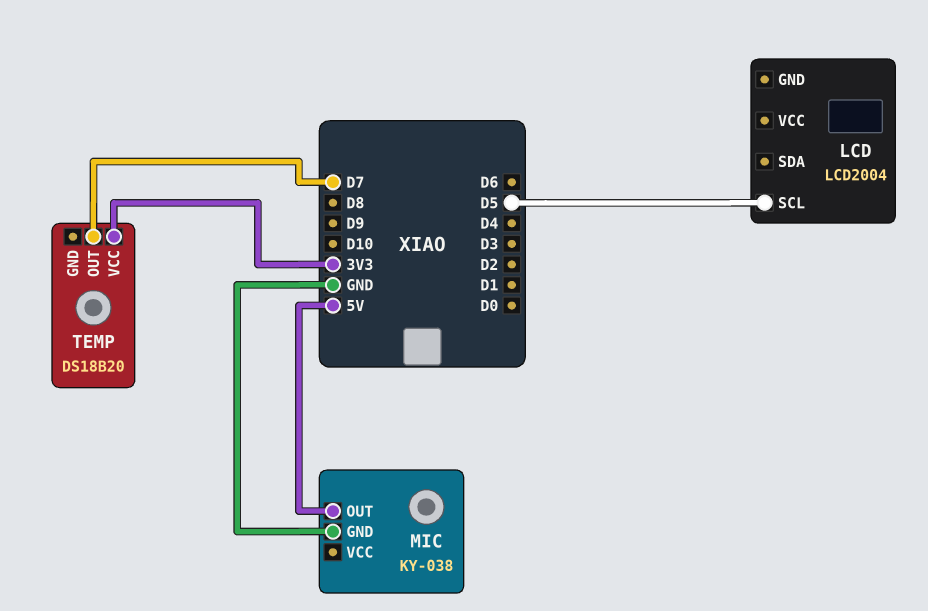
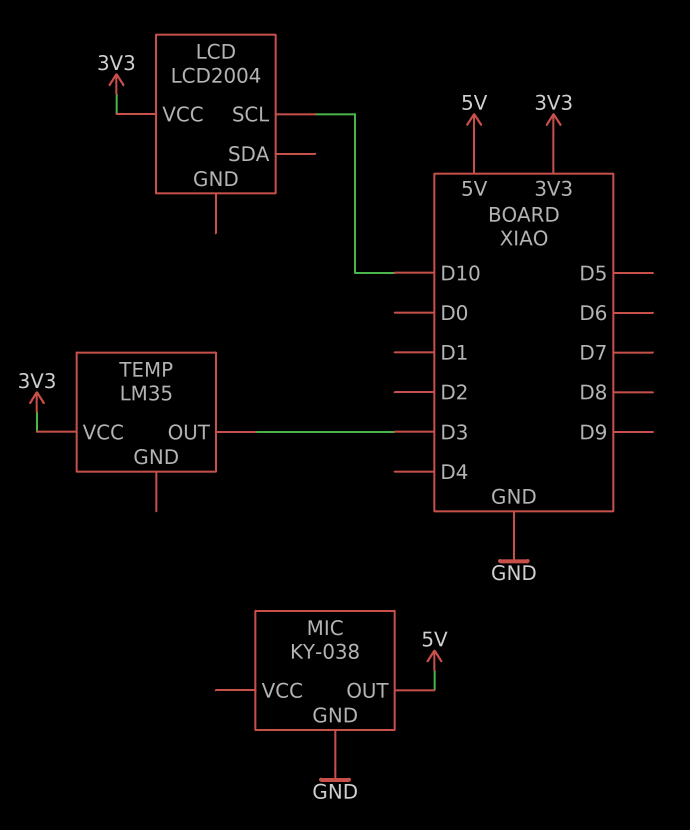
LCD pin SCL: D5 -> D10
LCD pin VCC: none -> 3V3
TEMP: DS18B20 -> LM35
TEMP pin OUT: D7 -> D3

